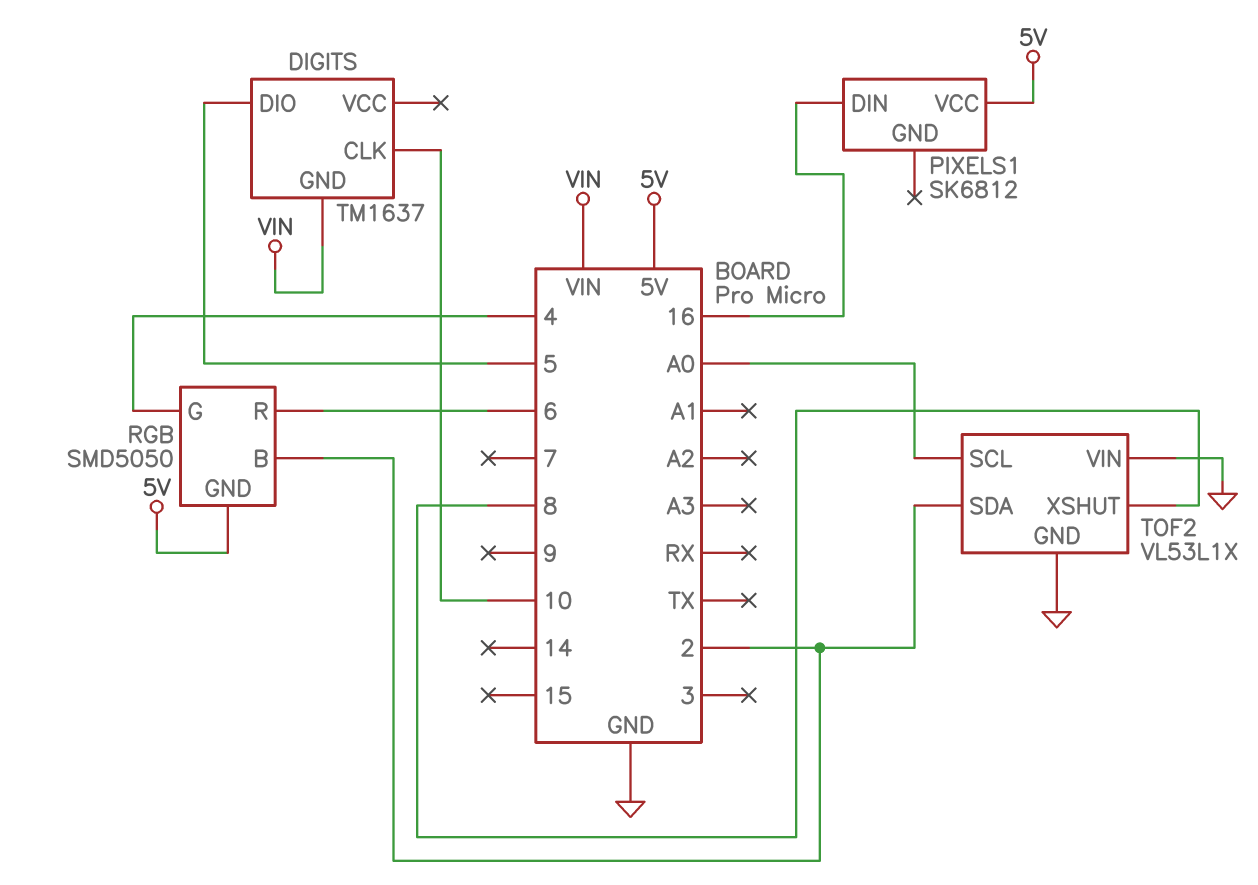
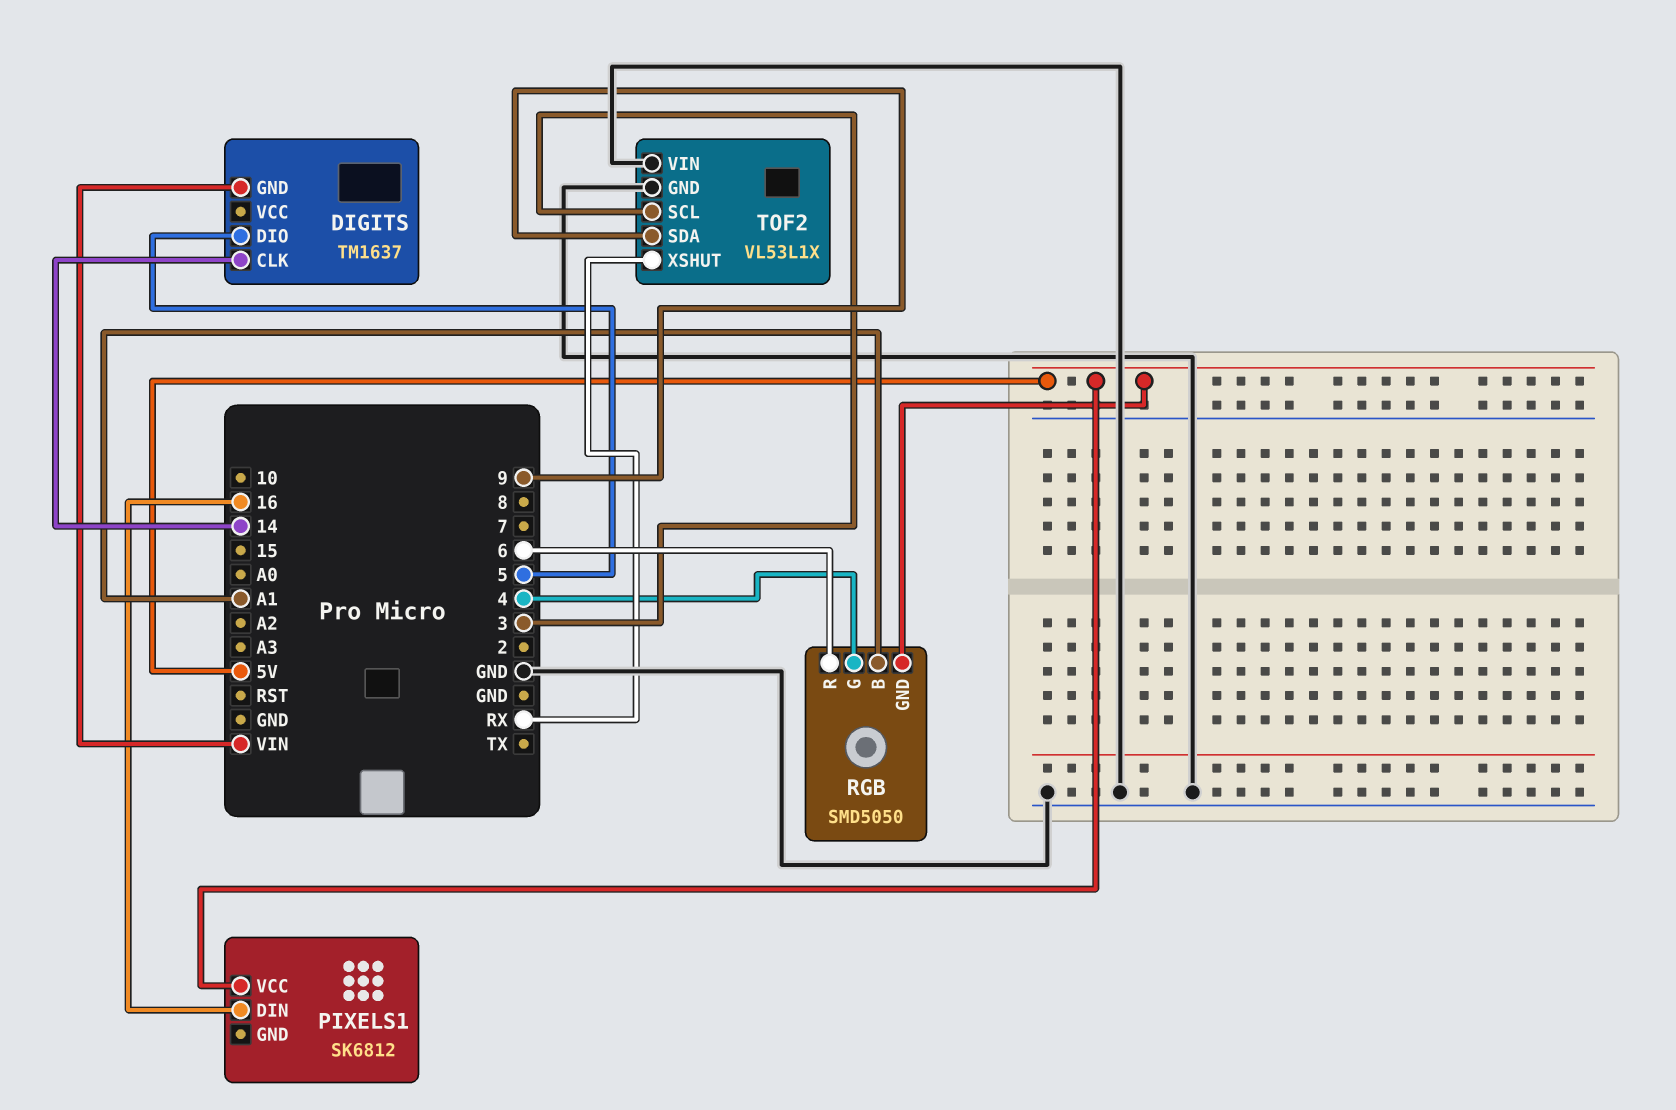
DIGITS pin CLK: 10 -> 14
RGB pin B: 2 -> A1
TOF2 pin SCL: A0 -> 3
TOF2 pin SDA: 2 -> 9
TOF2 pin XSHUT: 8 -> RX

